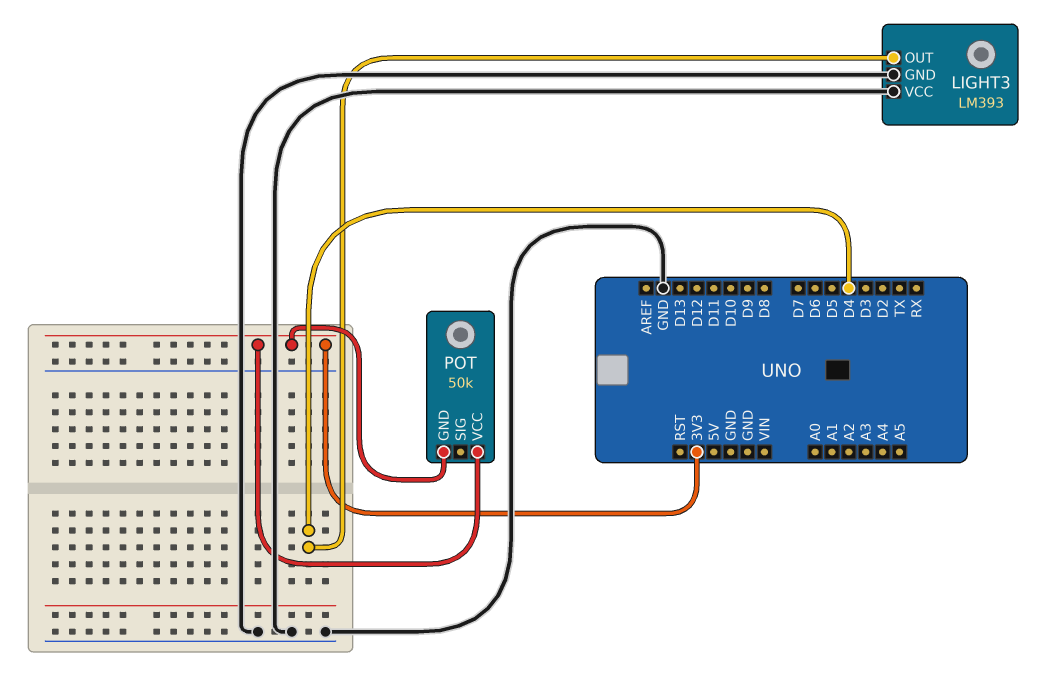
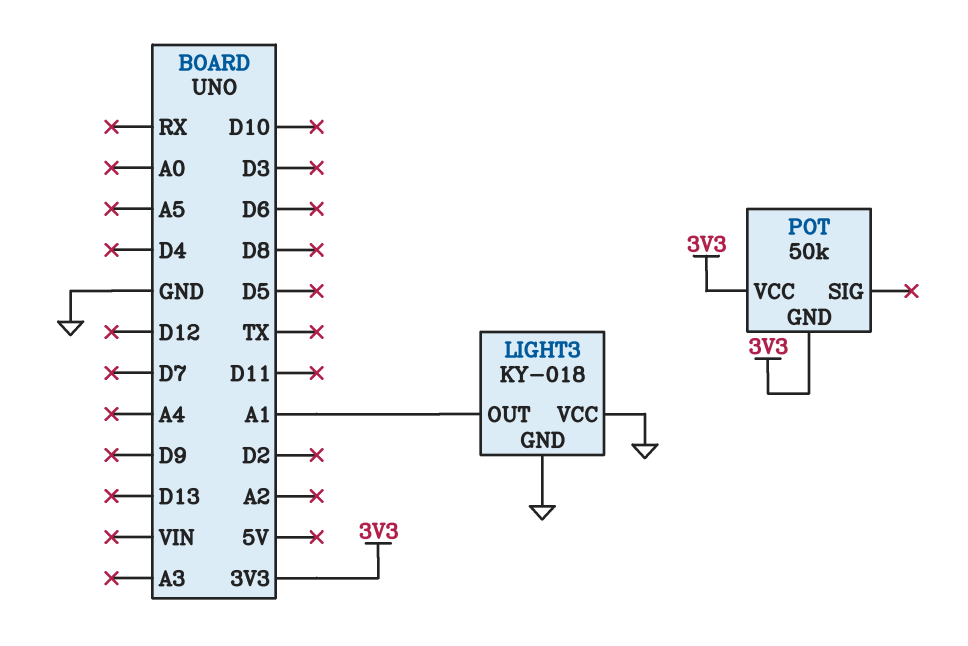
LIGHT3: LM393 -> KY-018
LIGHT3 pin OUT: D4 -> A1

